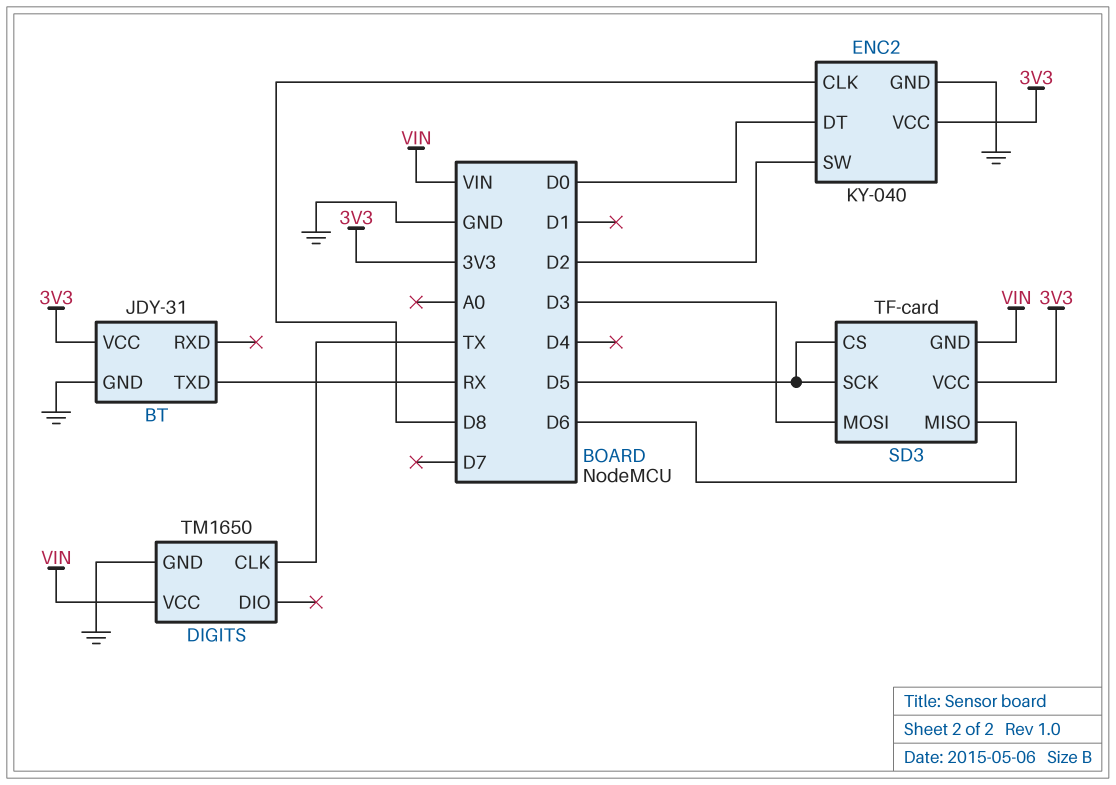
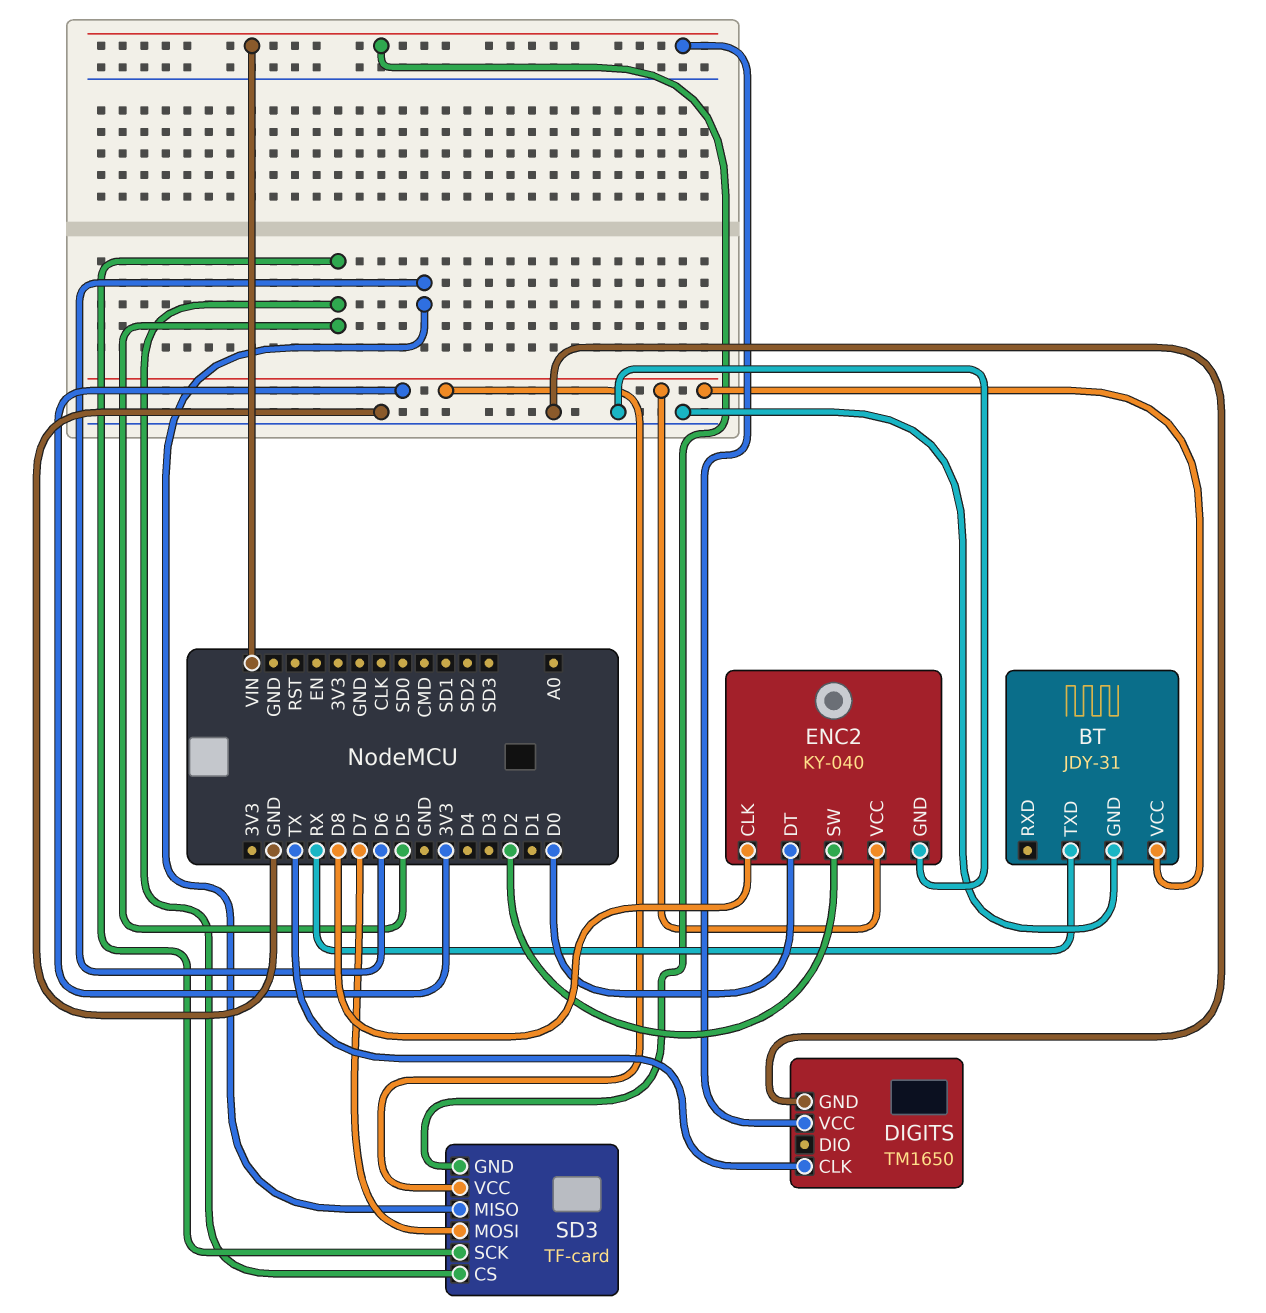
SD3 pin MOSI: D3 -> D7

